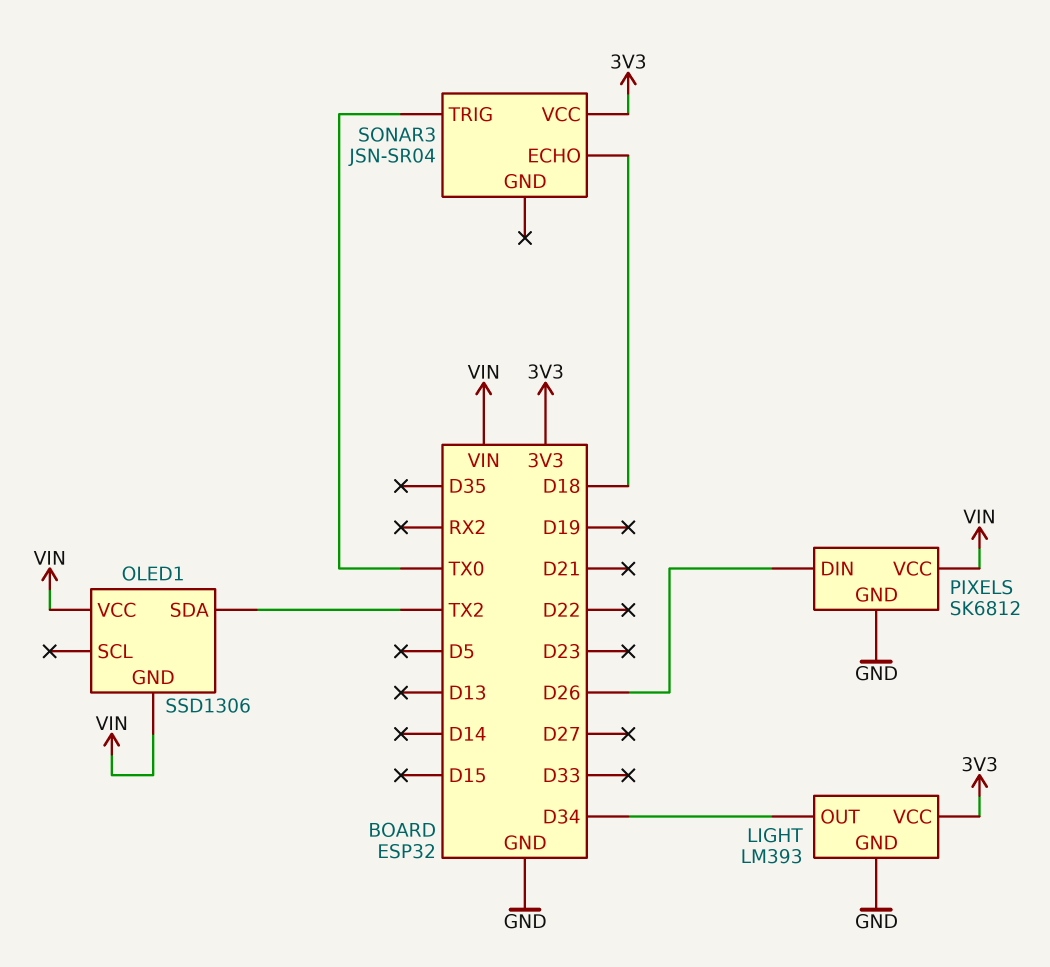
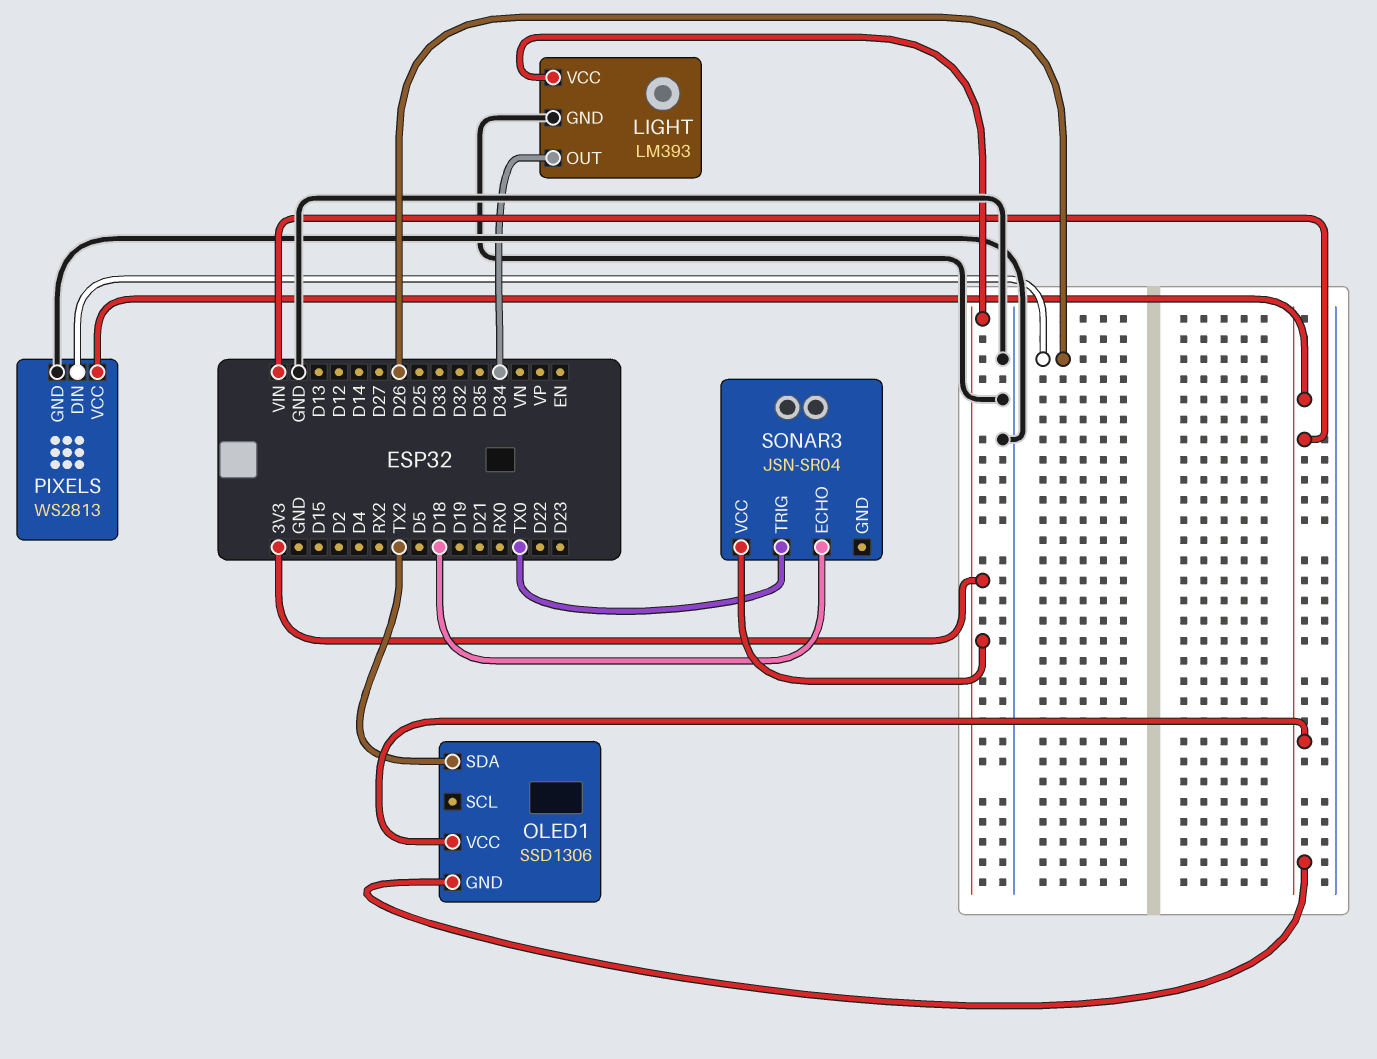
PIXELS: SK6812 -> WS2813

